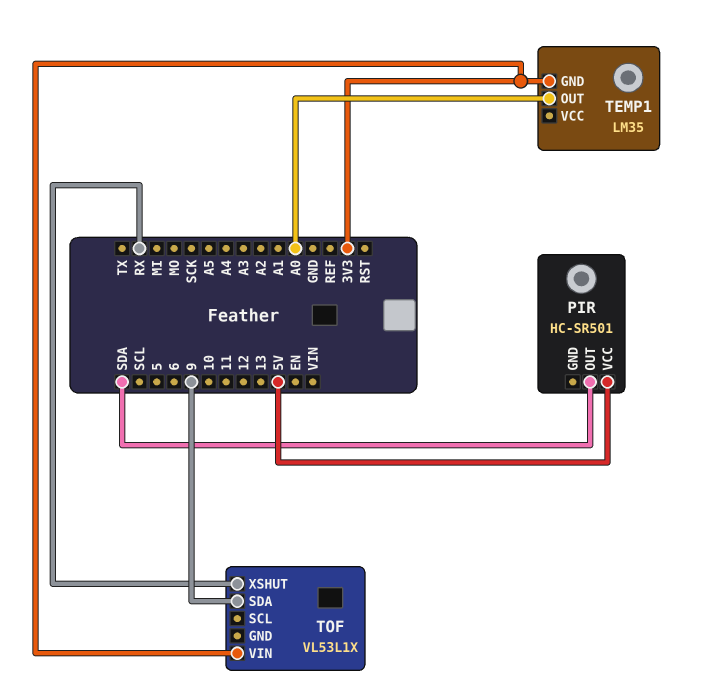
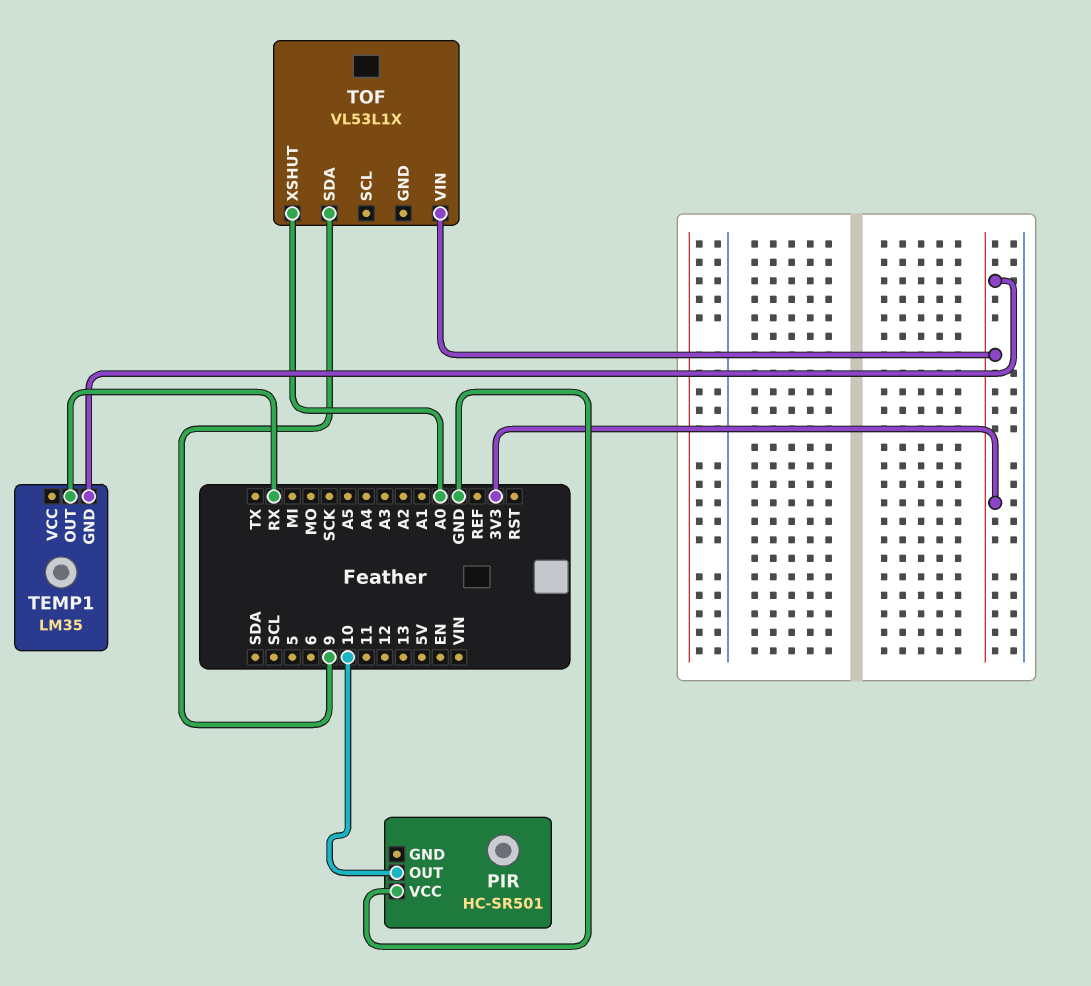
PIR pin OUT: SDA -> 10
PIR pin VCC: 5V -> GND
TEMP1 pin OUT: A0 -> RX
TOF pin XSHUT: RX -> A0

